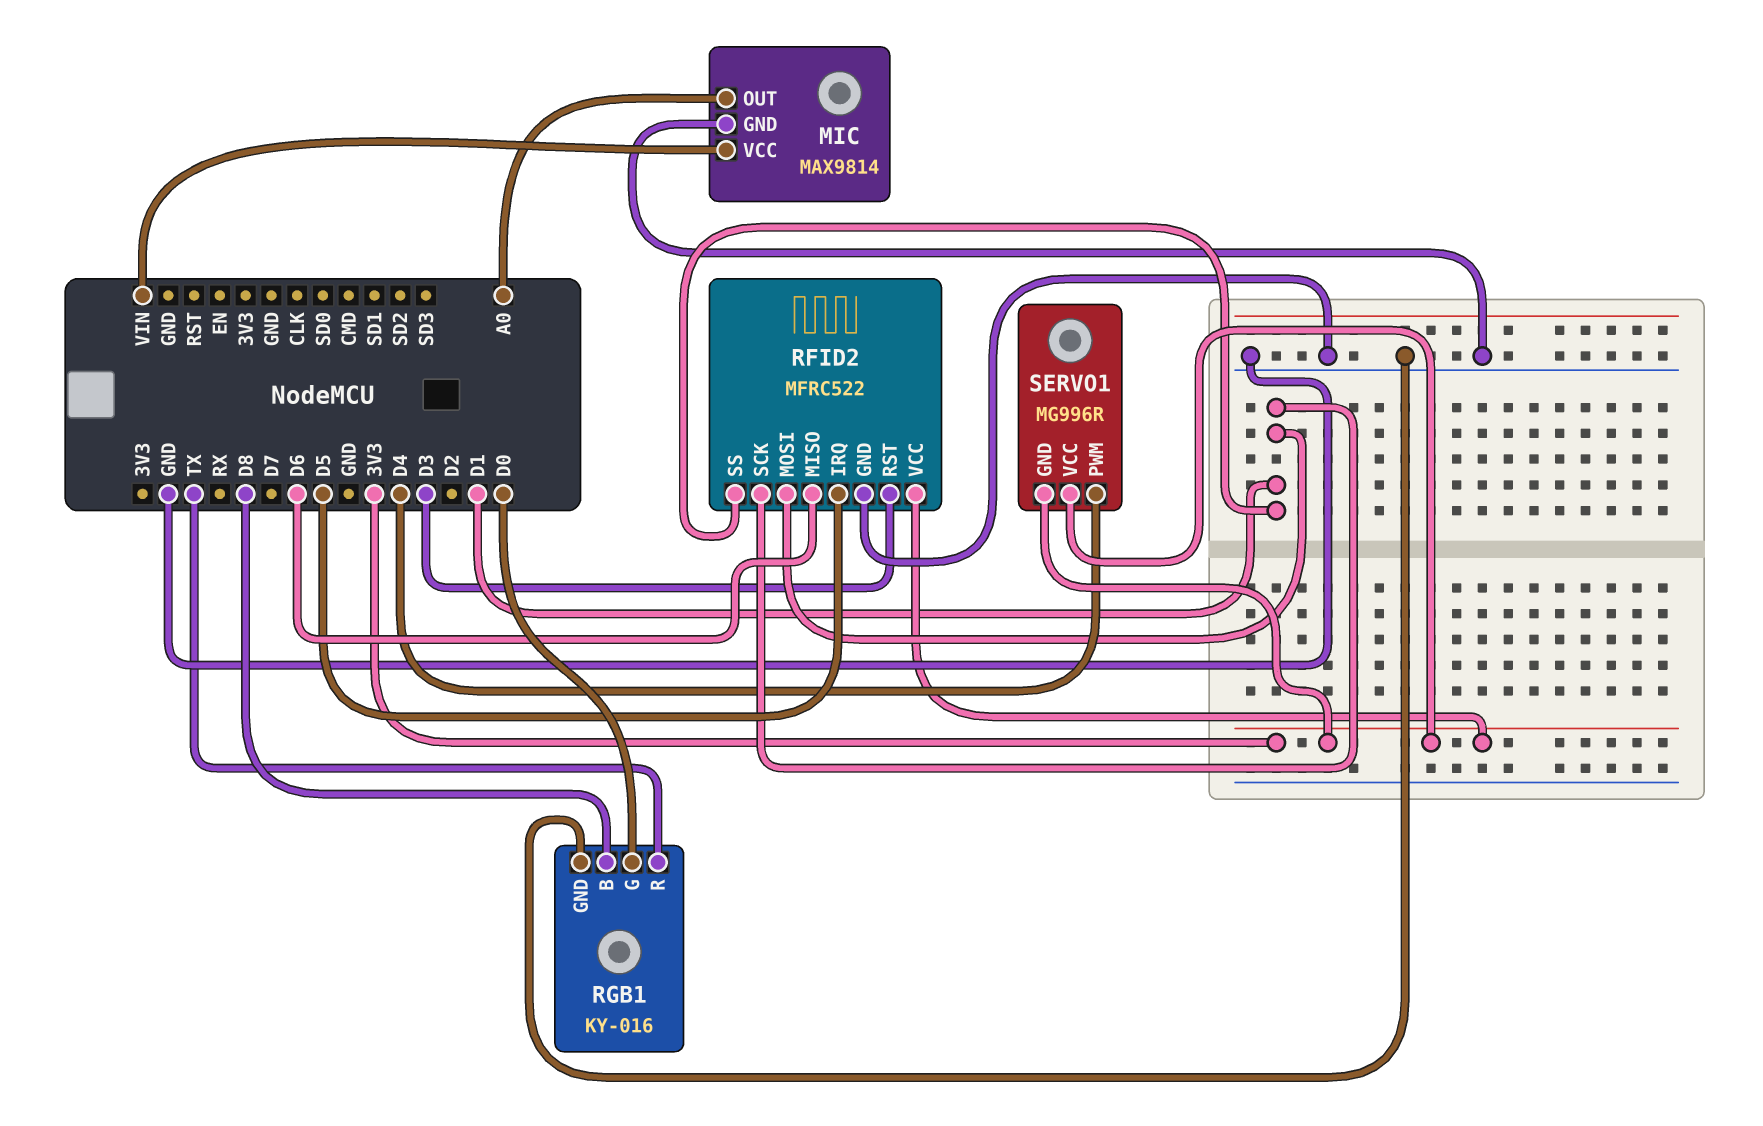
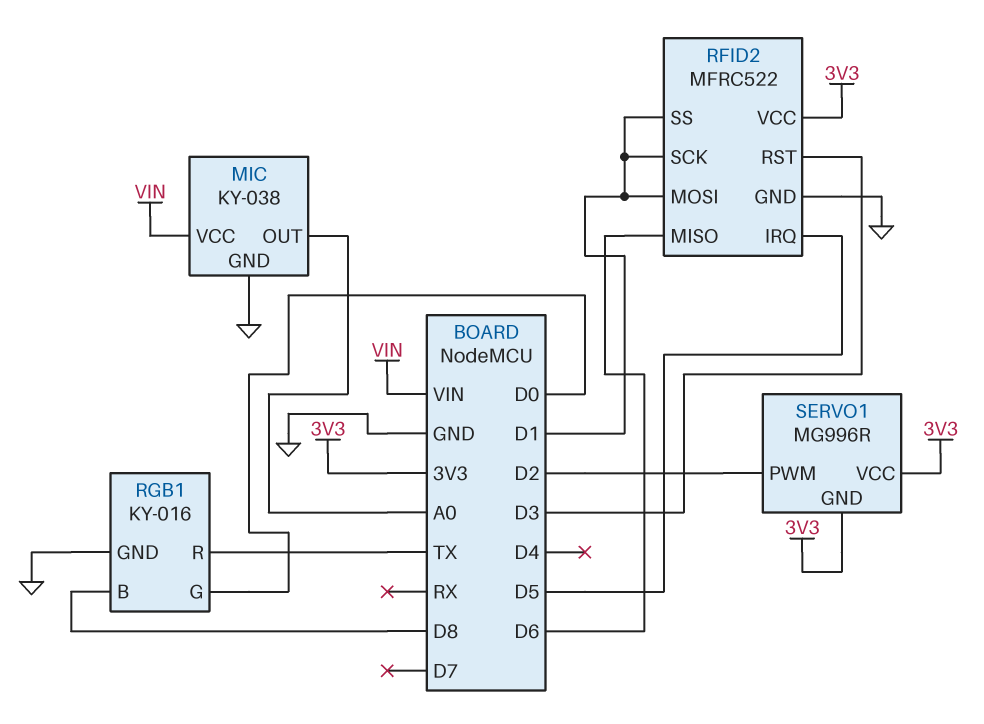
MIC: MAX9814 -> KY-038
SERVO1 pin PWM: D4 -> D2

